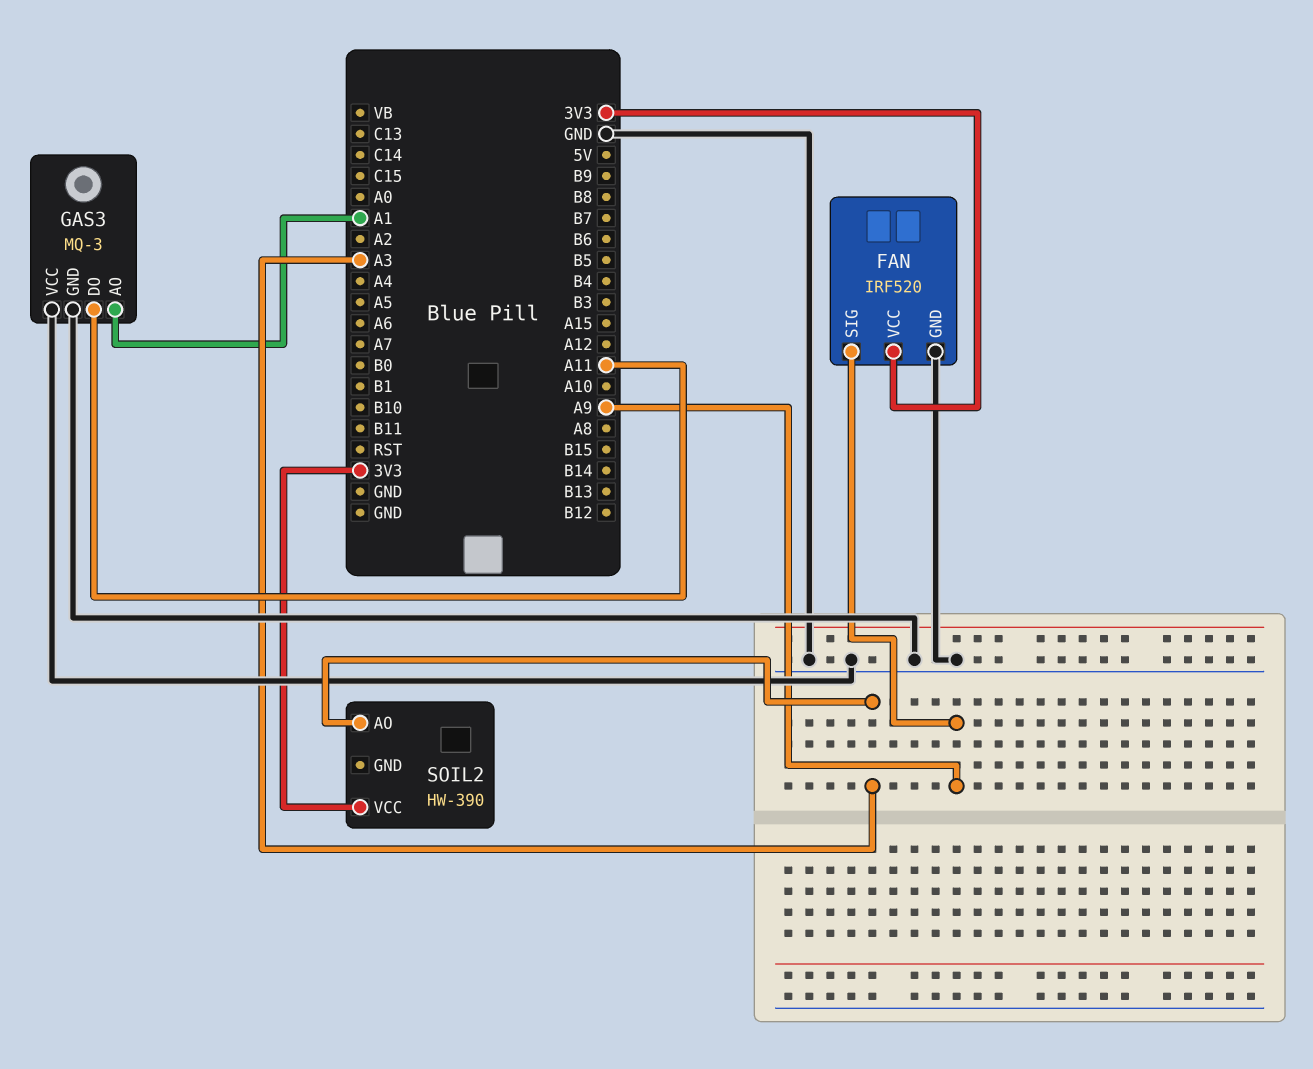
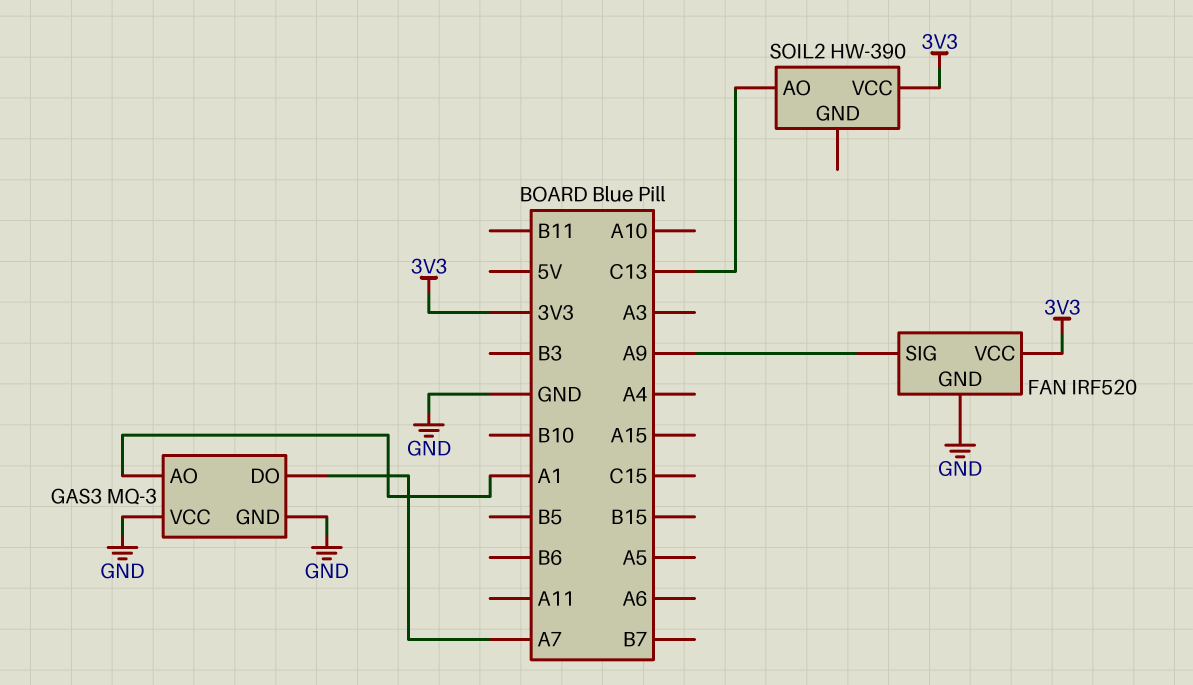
GAS3 pin DO: A11 -> A7
SOIL2 pin AO: A3 -> C13

